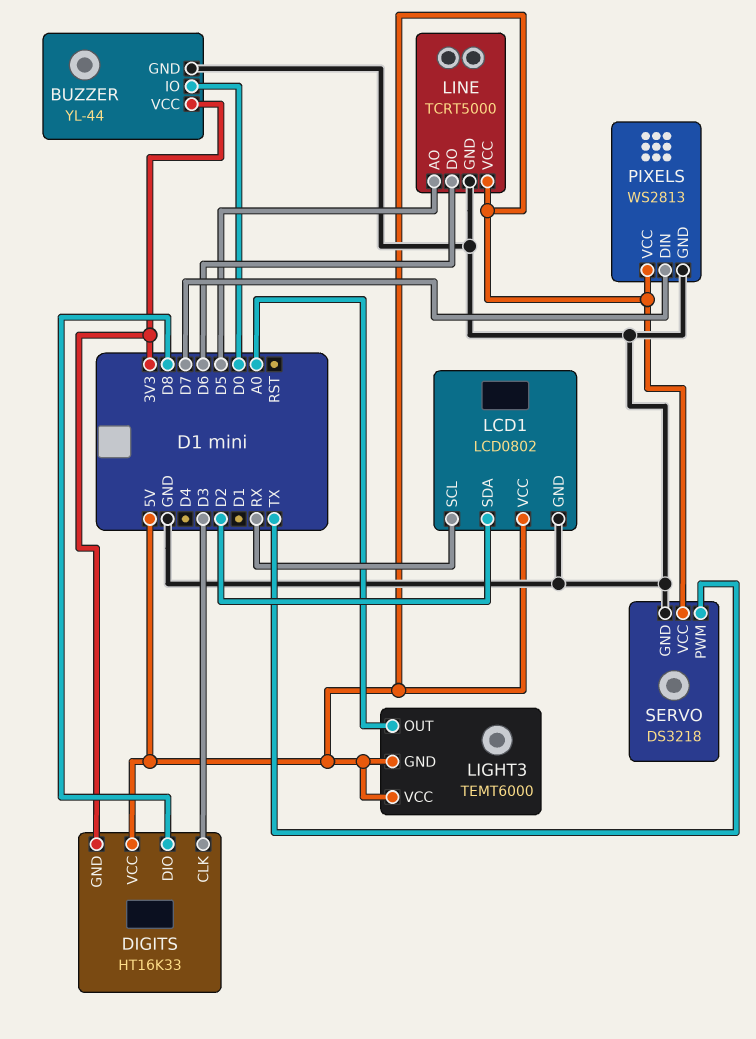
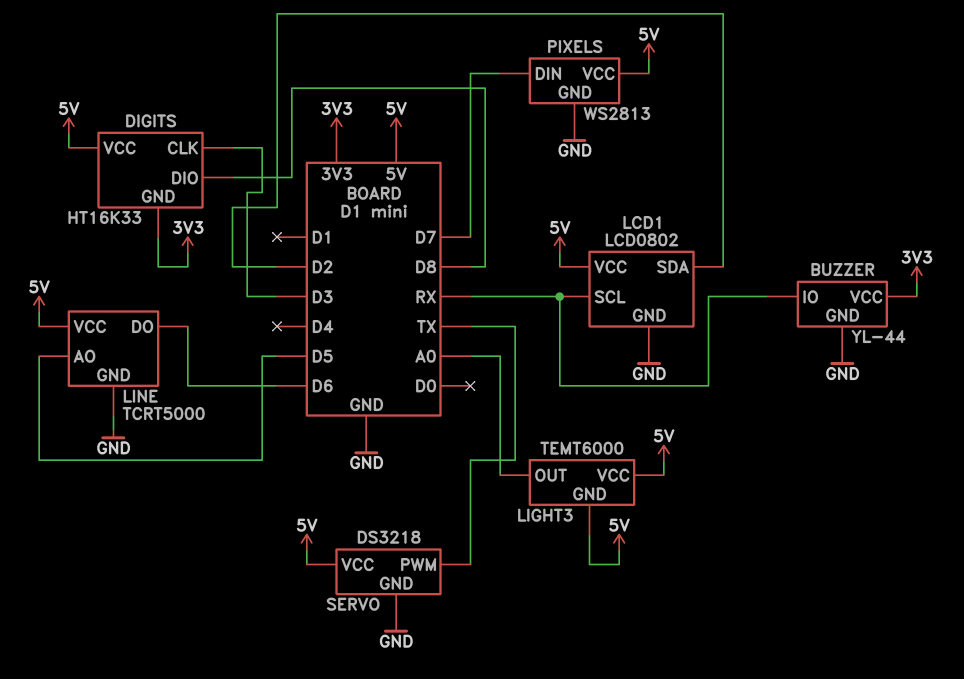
BUZZER pin IO: D0 -> RX

